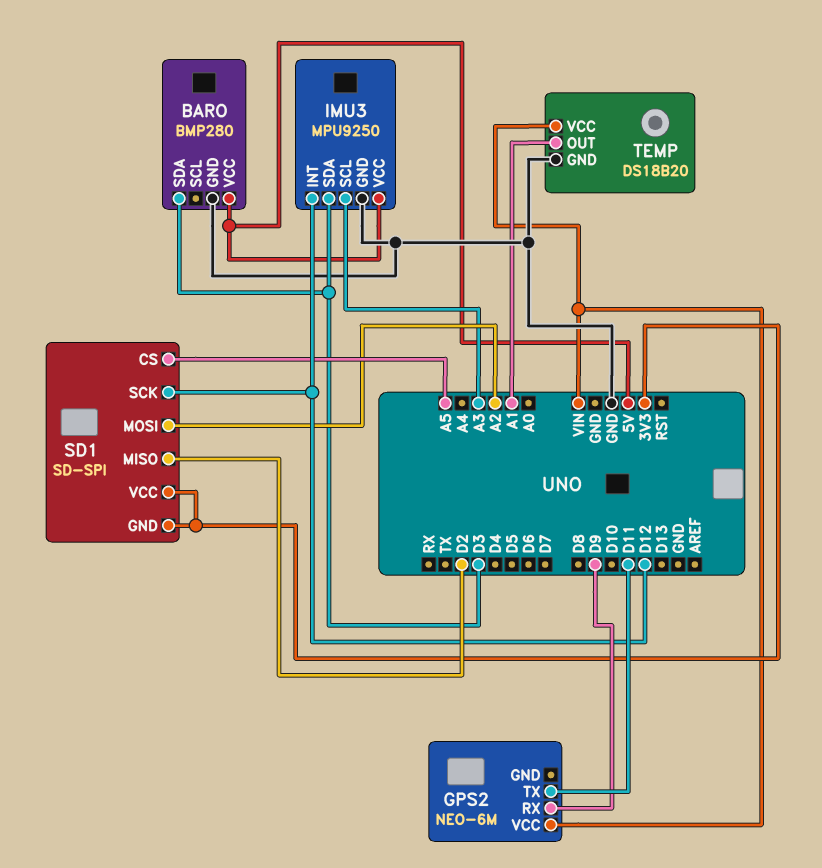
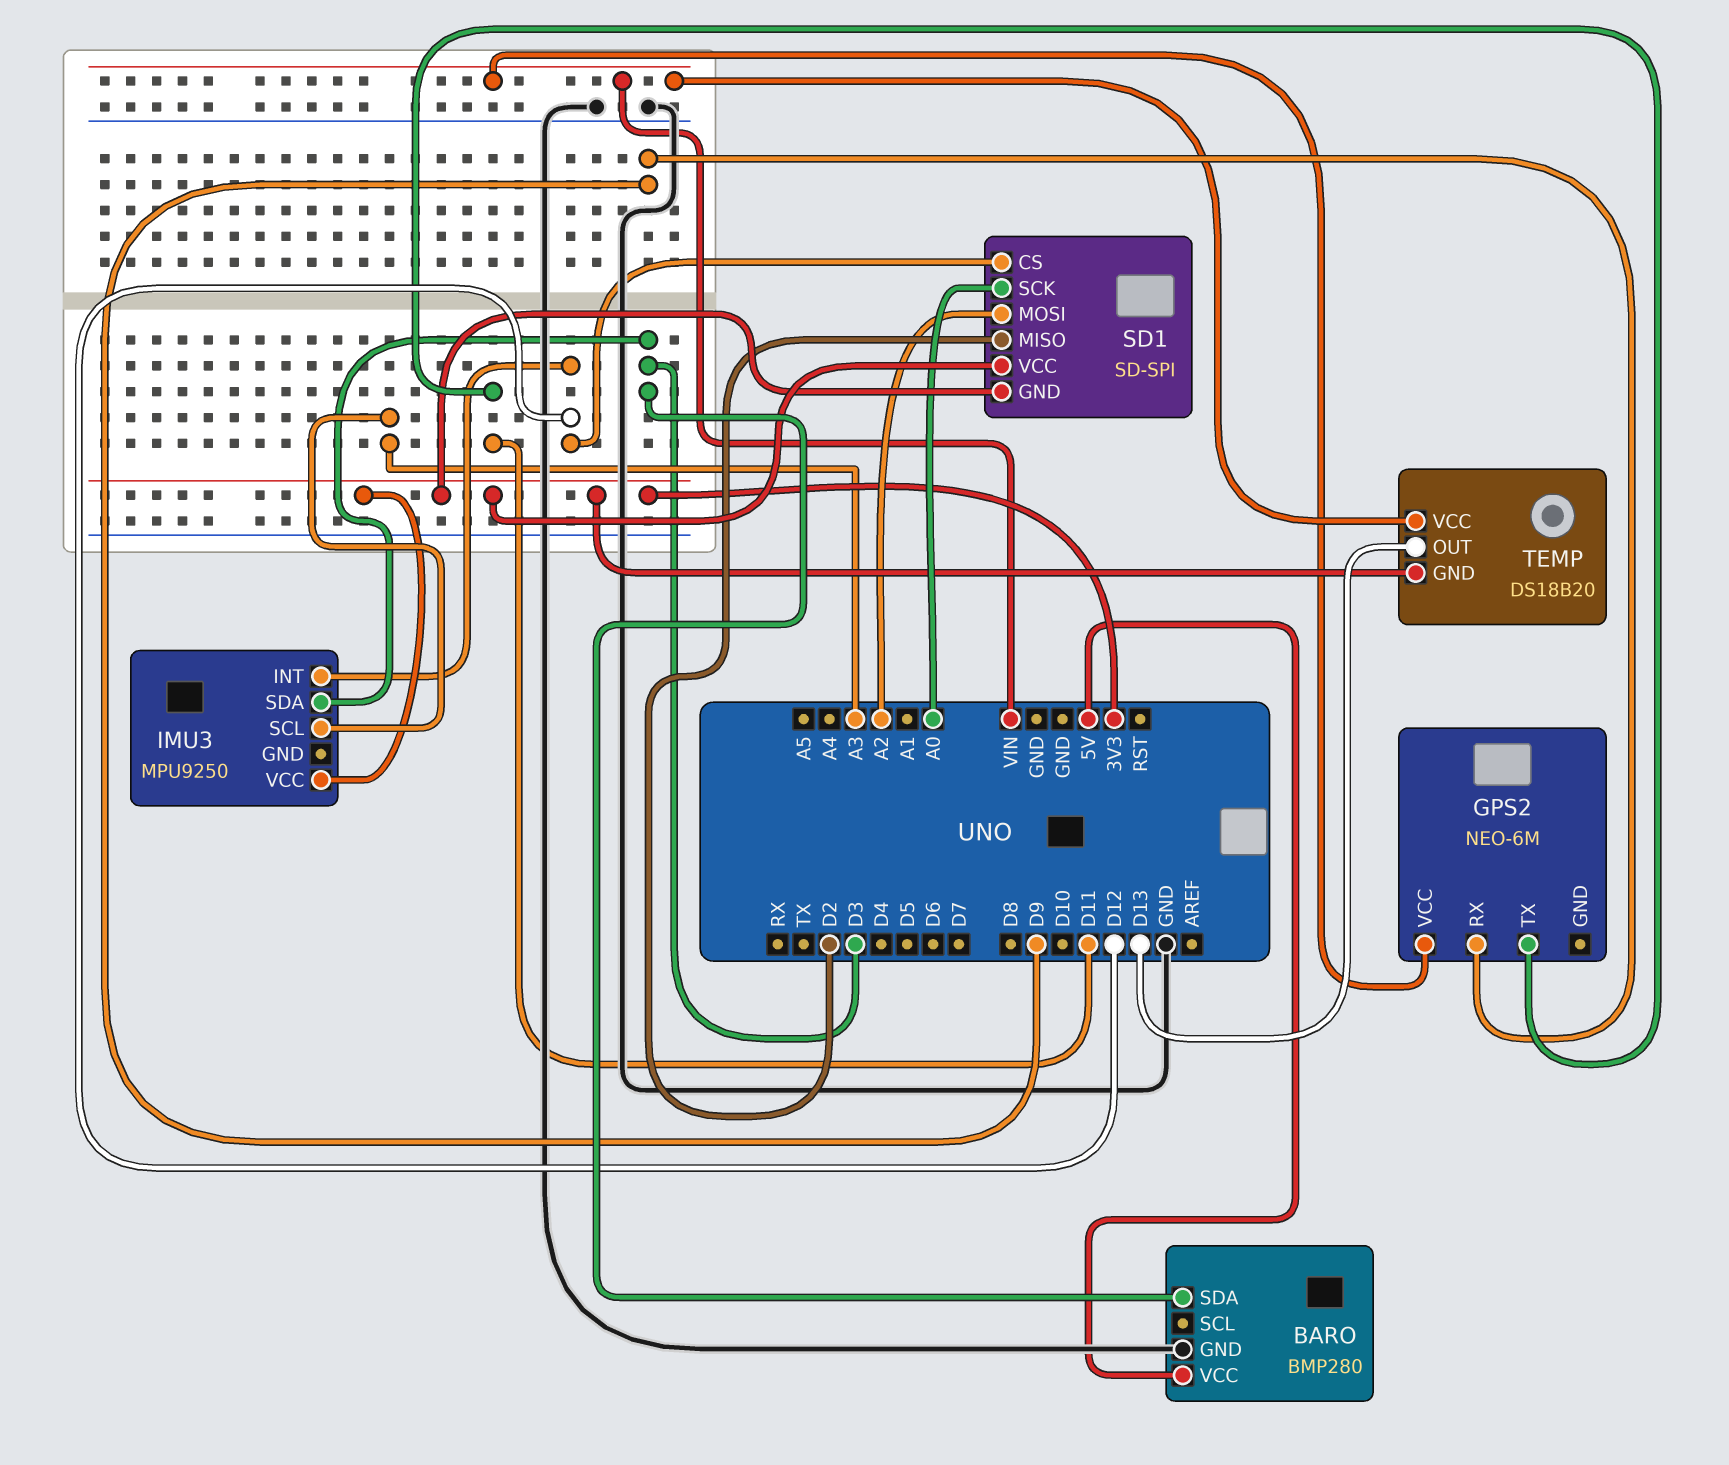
IMU3 pin GND: GND -> none
IMU3 pin VCC: 5V -> 3V3
SD1 pin CS: A5 -> D12
SD1 pin SCK: D12 -> A0
TEMP pin GND: GND -> 3V3
TEMP pin OUT: A1 -> D13

